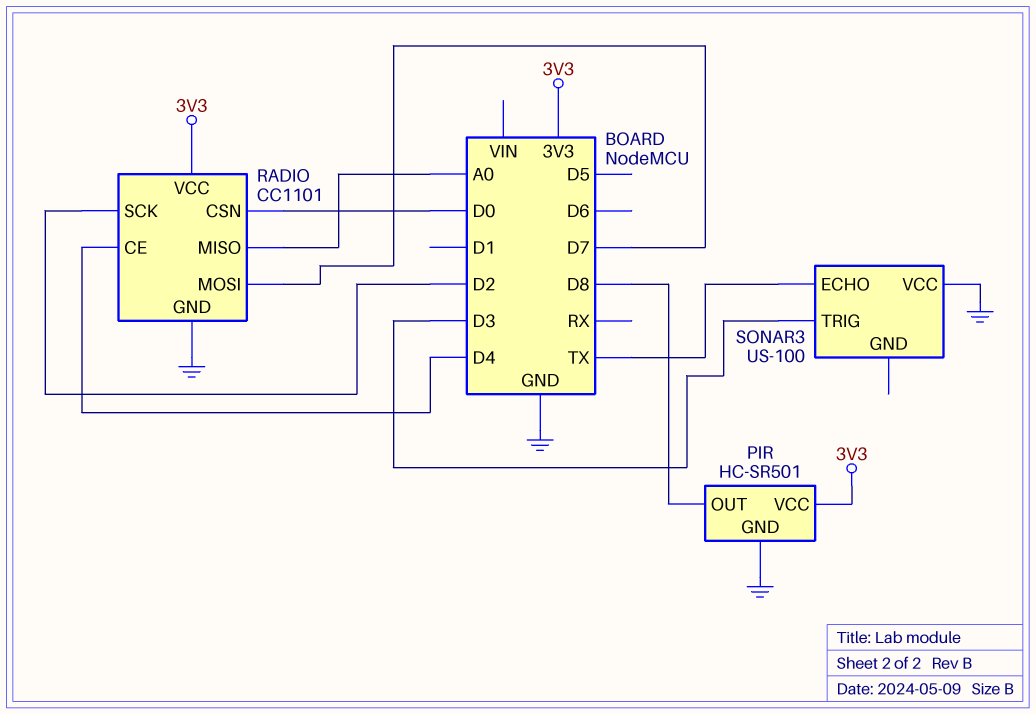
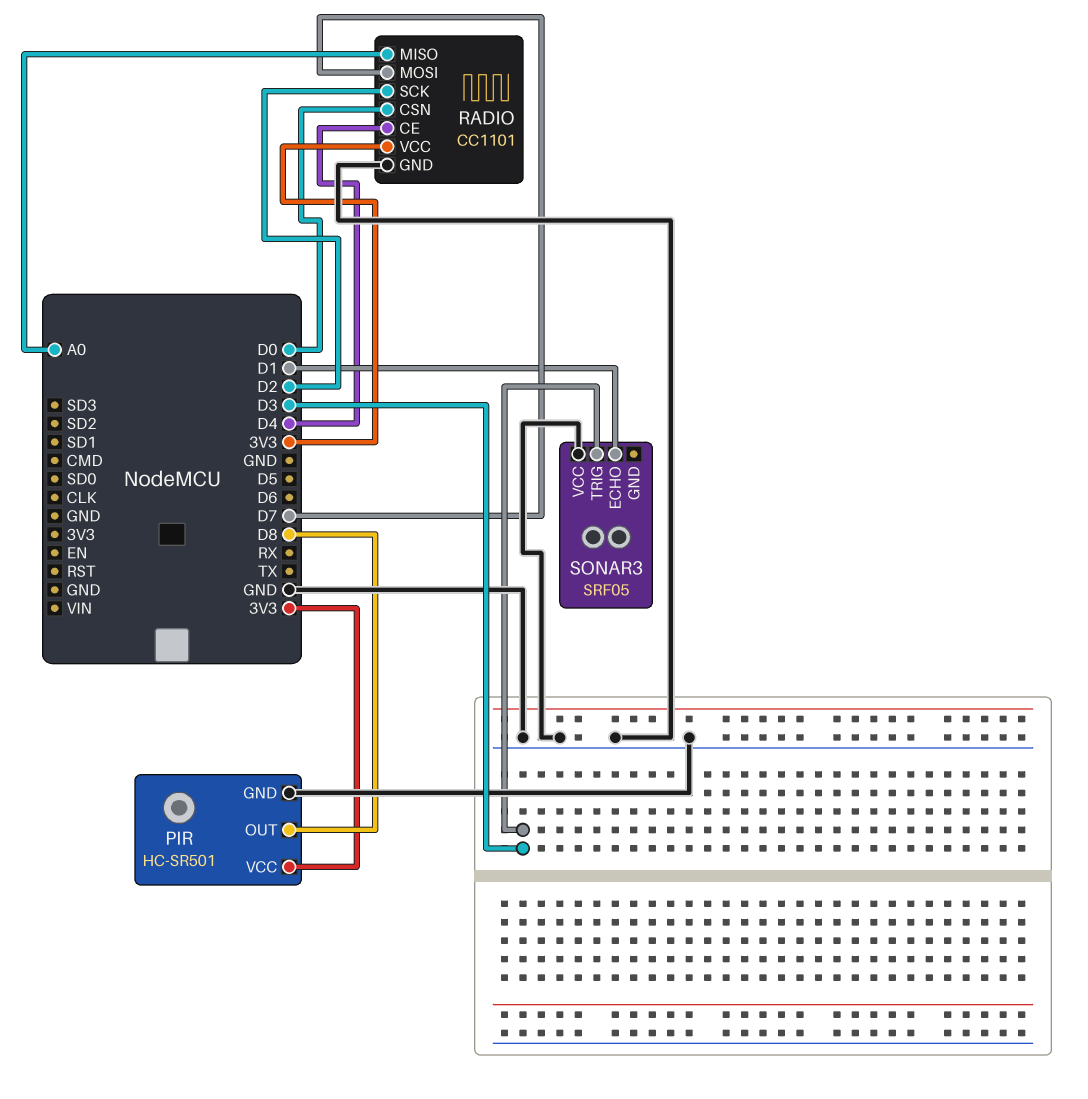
SONAR3: US-100 -> SRF05
SONAR3 pin ECHO: TX -> D1

